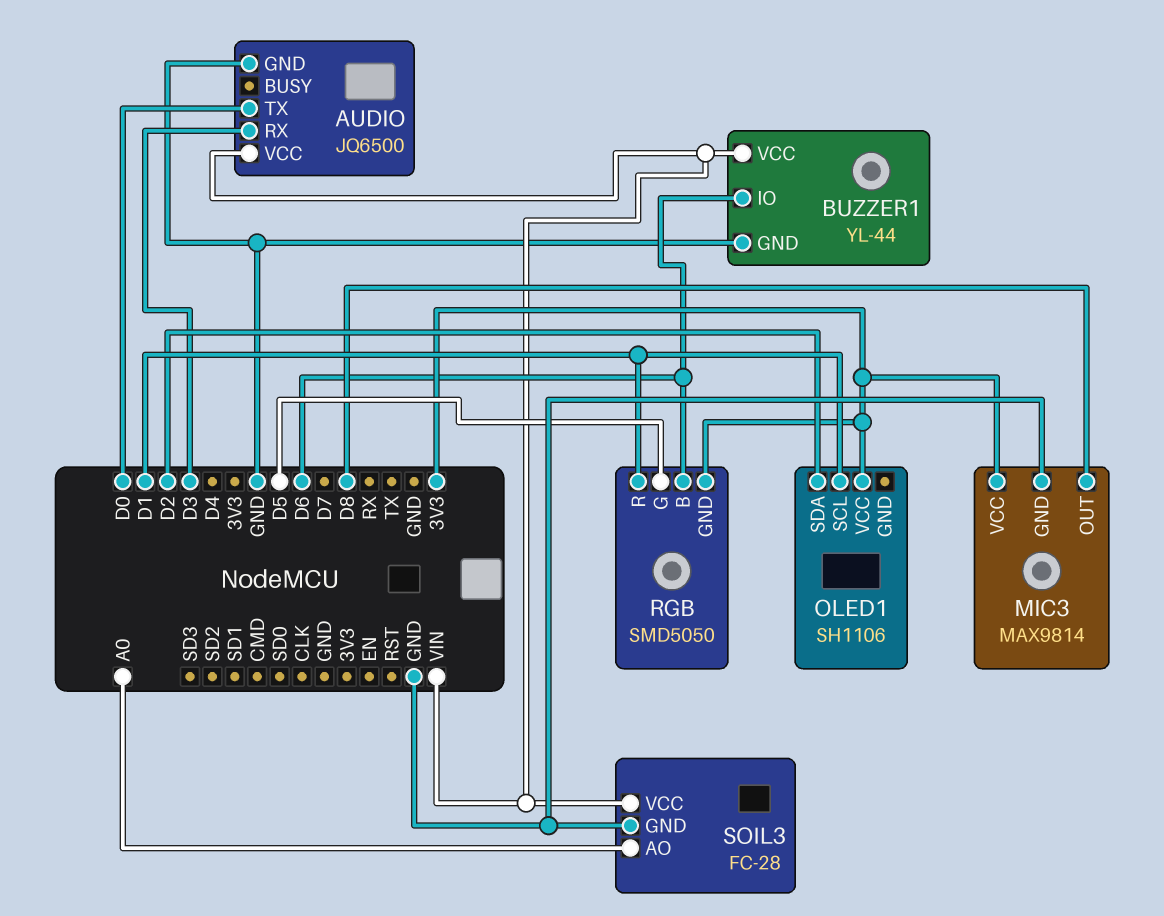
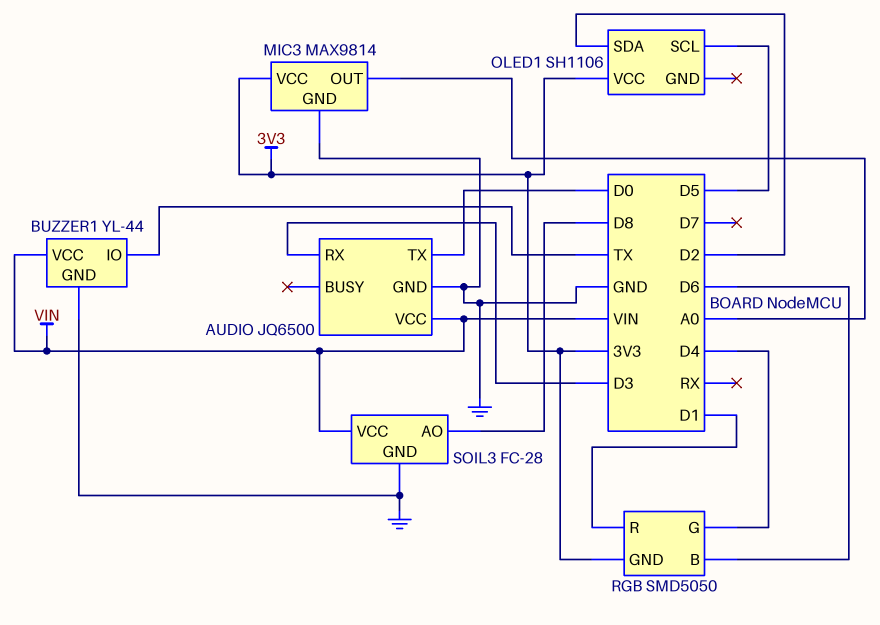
BUZZER1 pin IO: D6 -> TX
MIC3 pin OUT: D8 -> A0
OLED1 pin SCL: D1 -> D5
RGB pin G: D5 -> D4
SOIL3 pin AO: A0 -> D8

